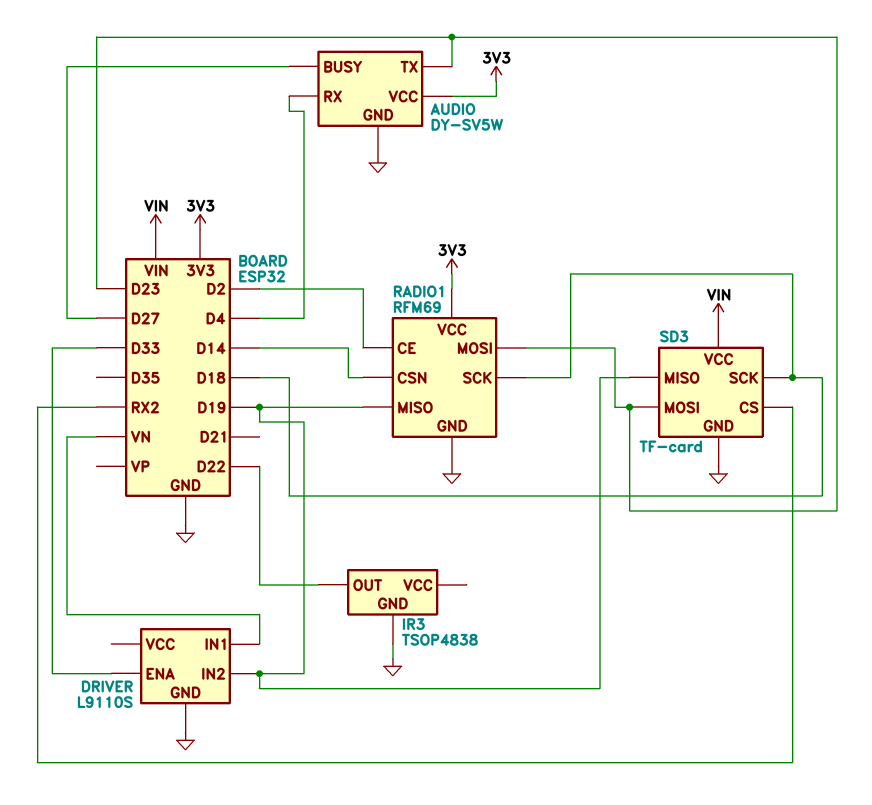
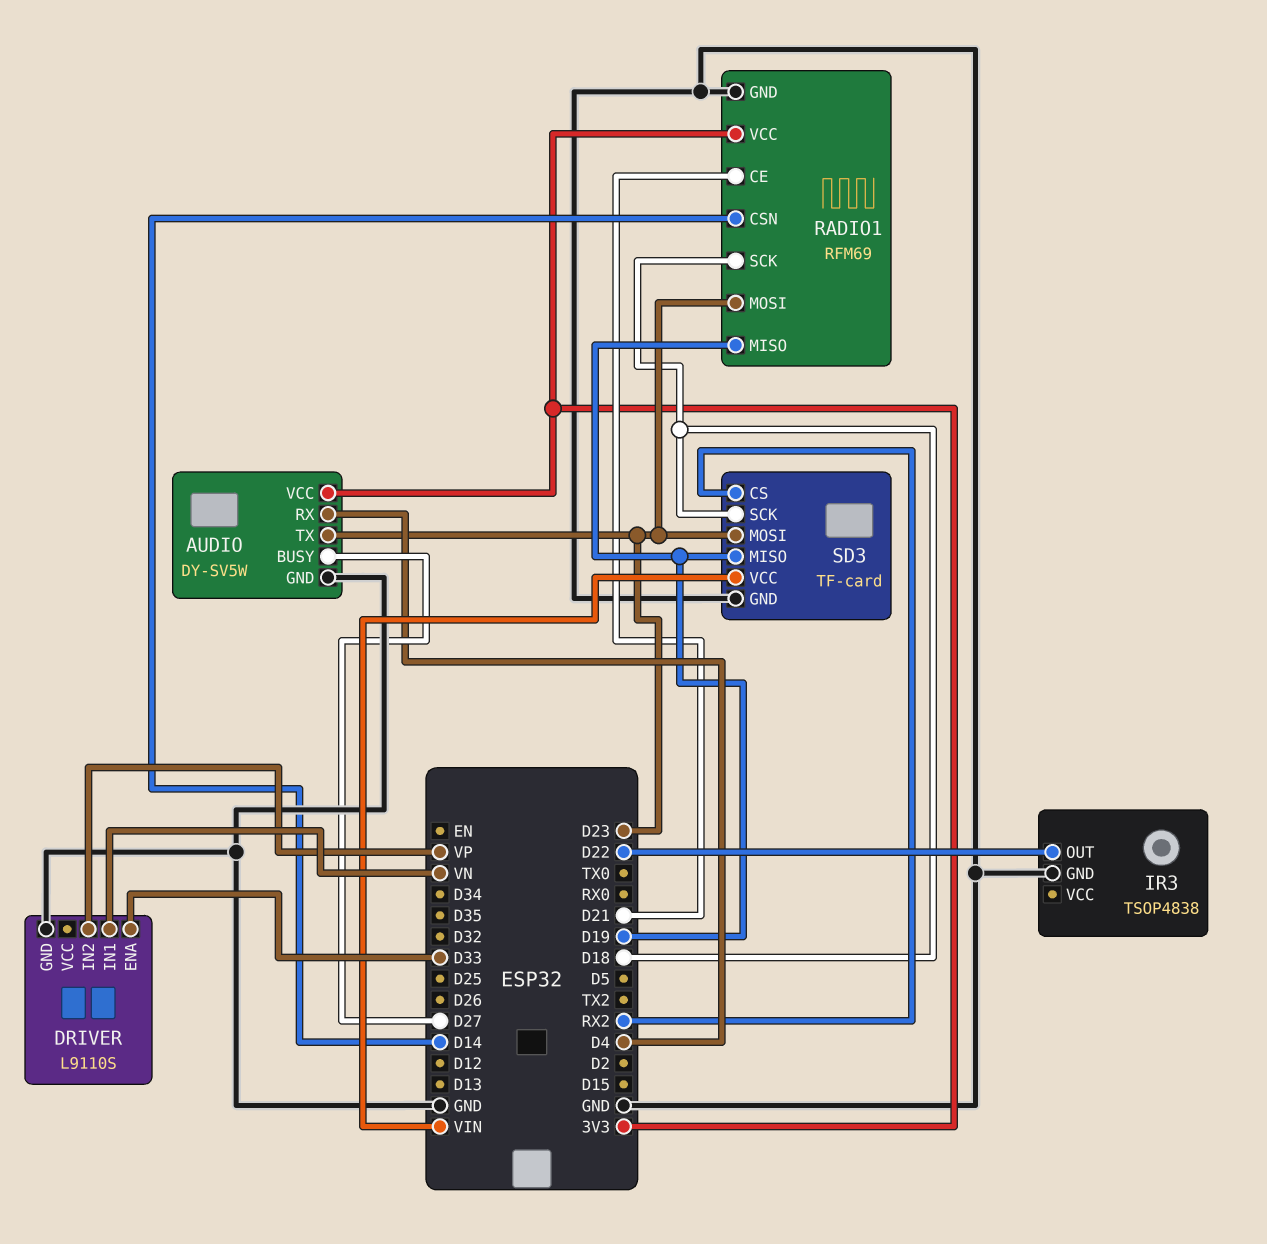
DRIVER pin IN2: D19 -> VP
RADIO1 pin CE: D2 -> D21

